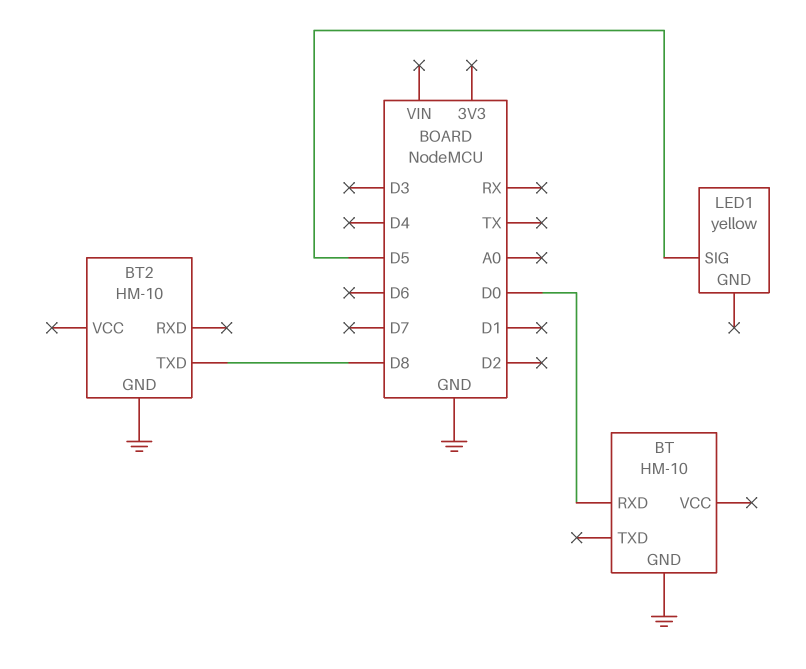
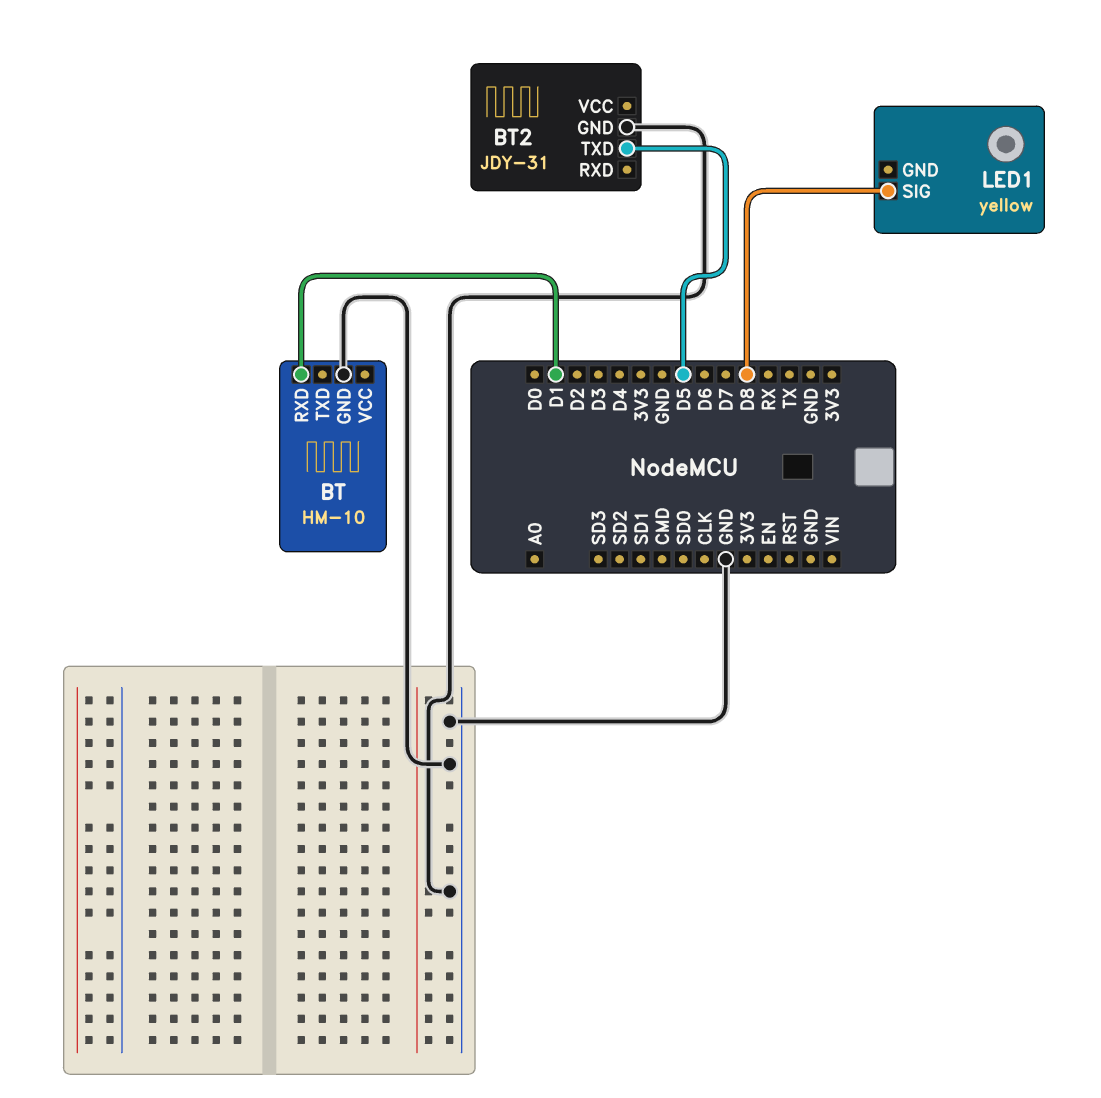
BT pin RXD: D0 -> D1
BT2: HM-10 -> JDY-31
BT2 pin TXD: D8 -> D5
LED1 pin SIG: D5 -> D8

